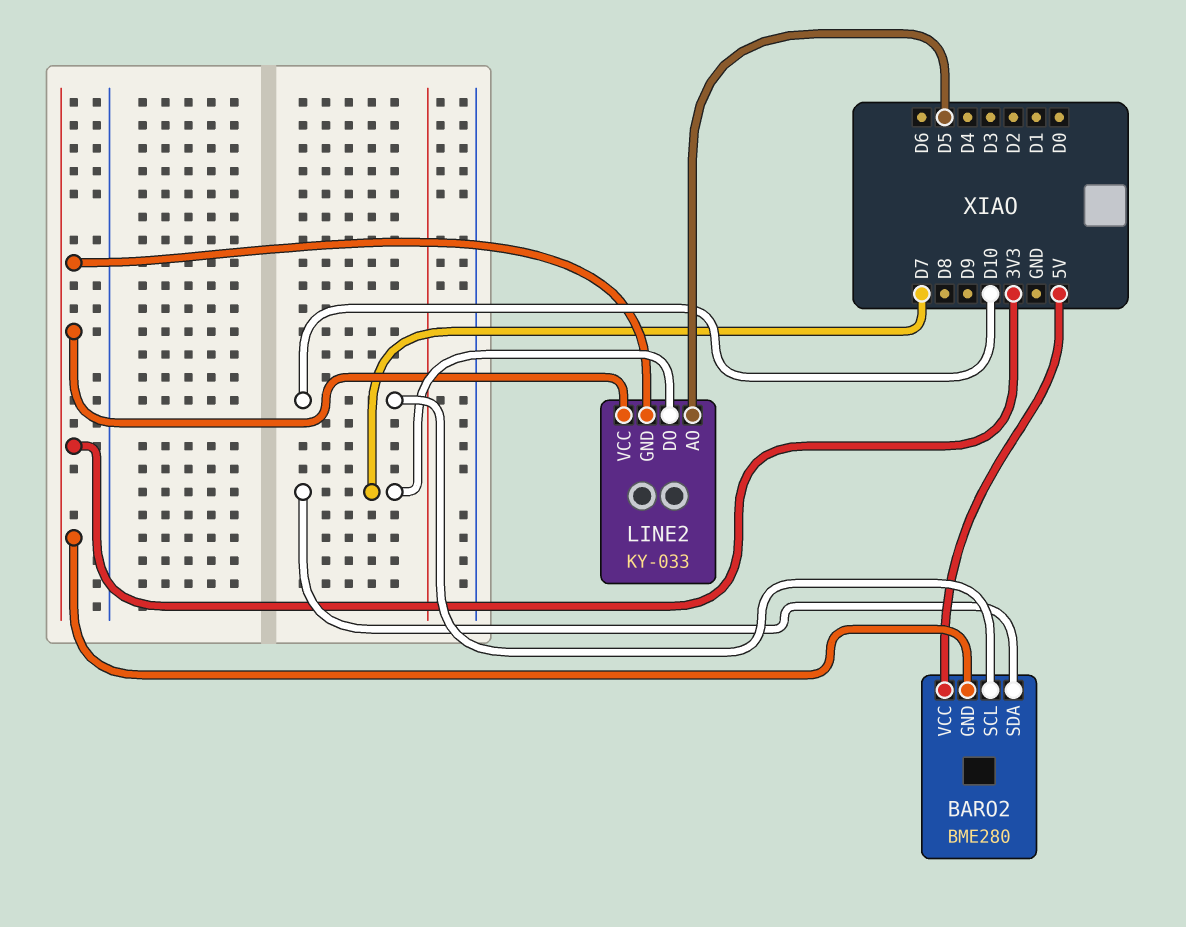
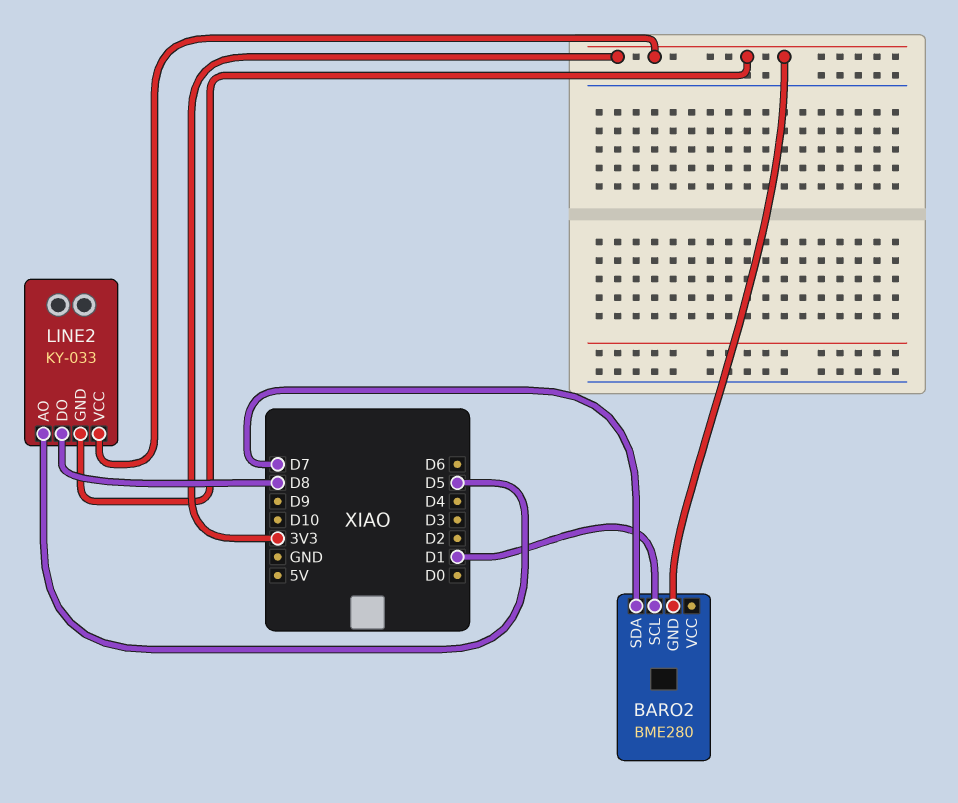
BARO2 pin SCL: D10 -> D1
BARO2 pin VCC: 5V -> none
LINE2 pin DO: D7 -> D8

